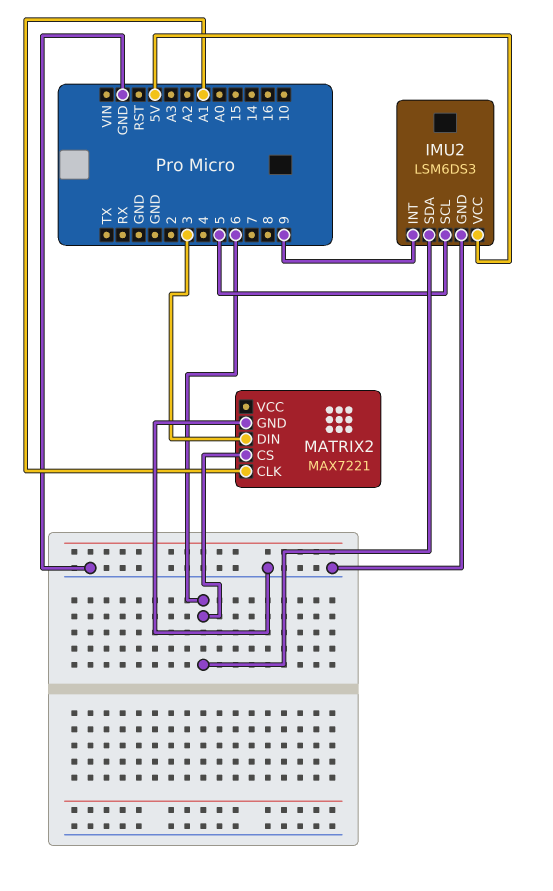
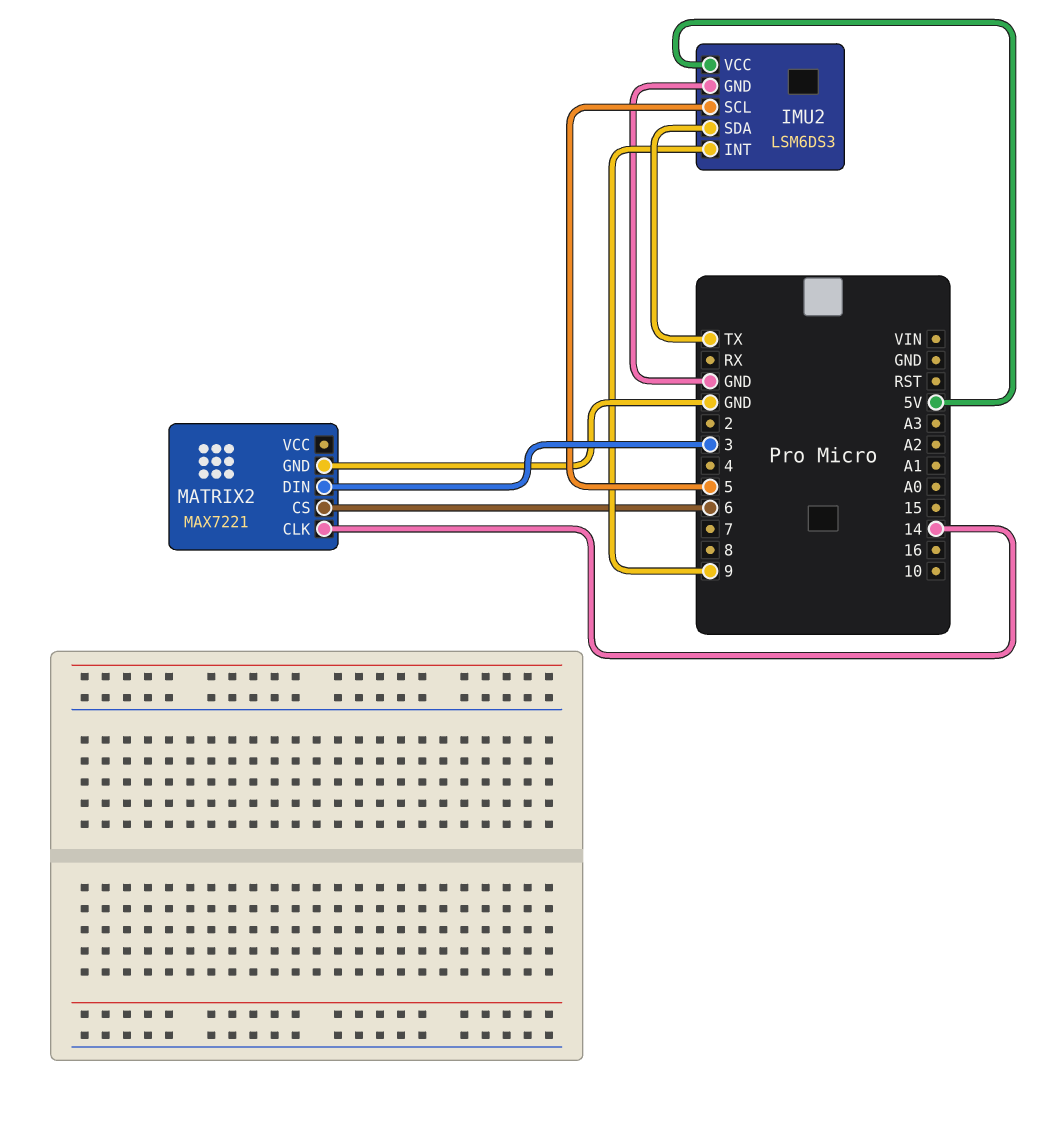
IMU2 pin SDA: 6 -> TX
MATRIX2 pin CLK: A1 -> 14

